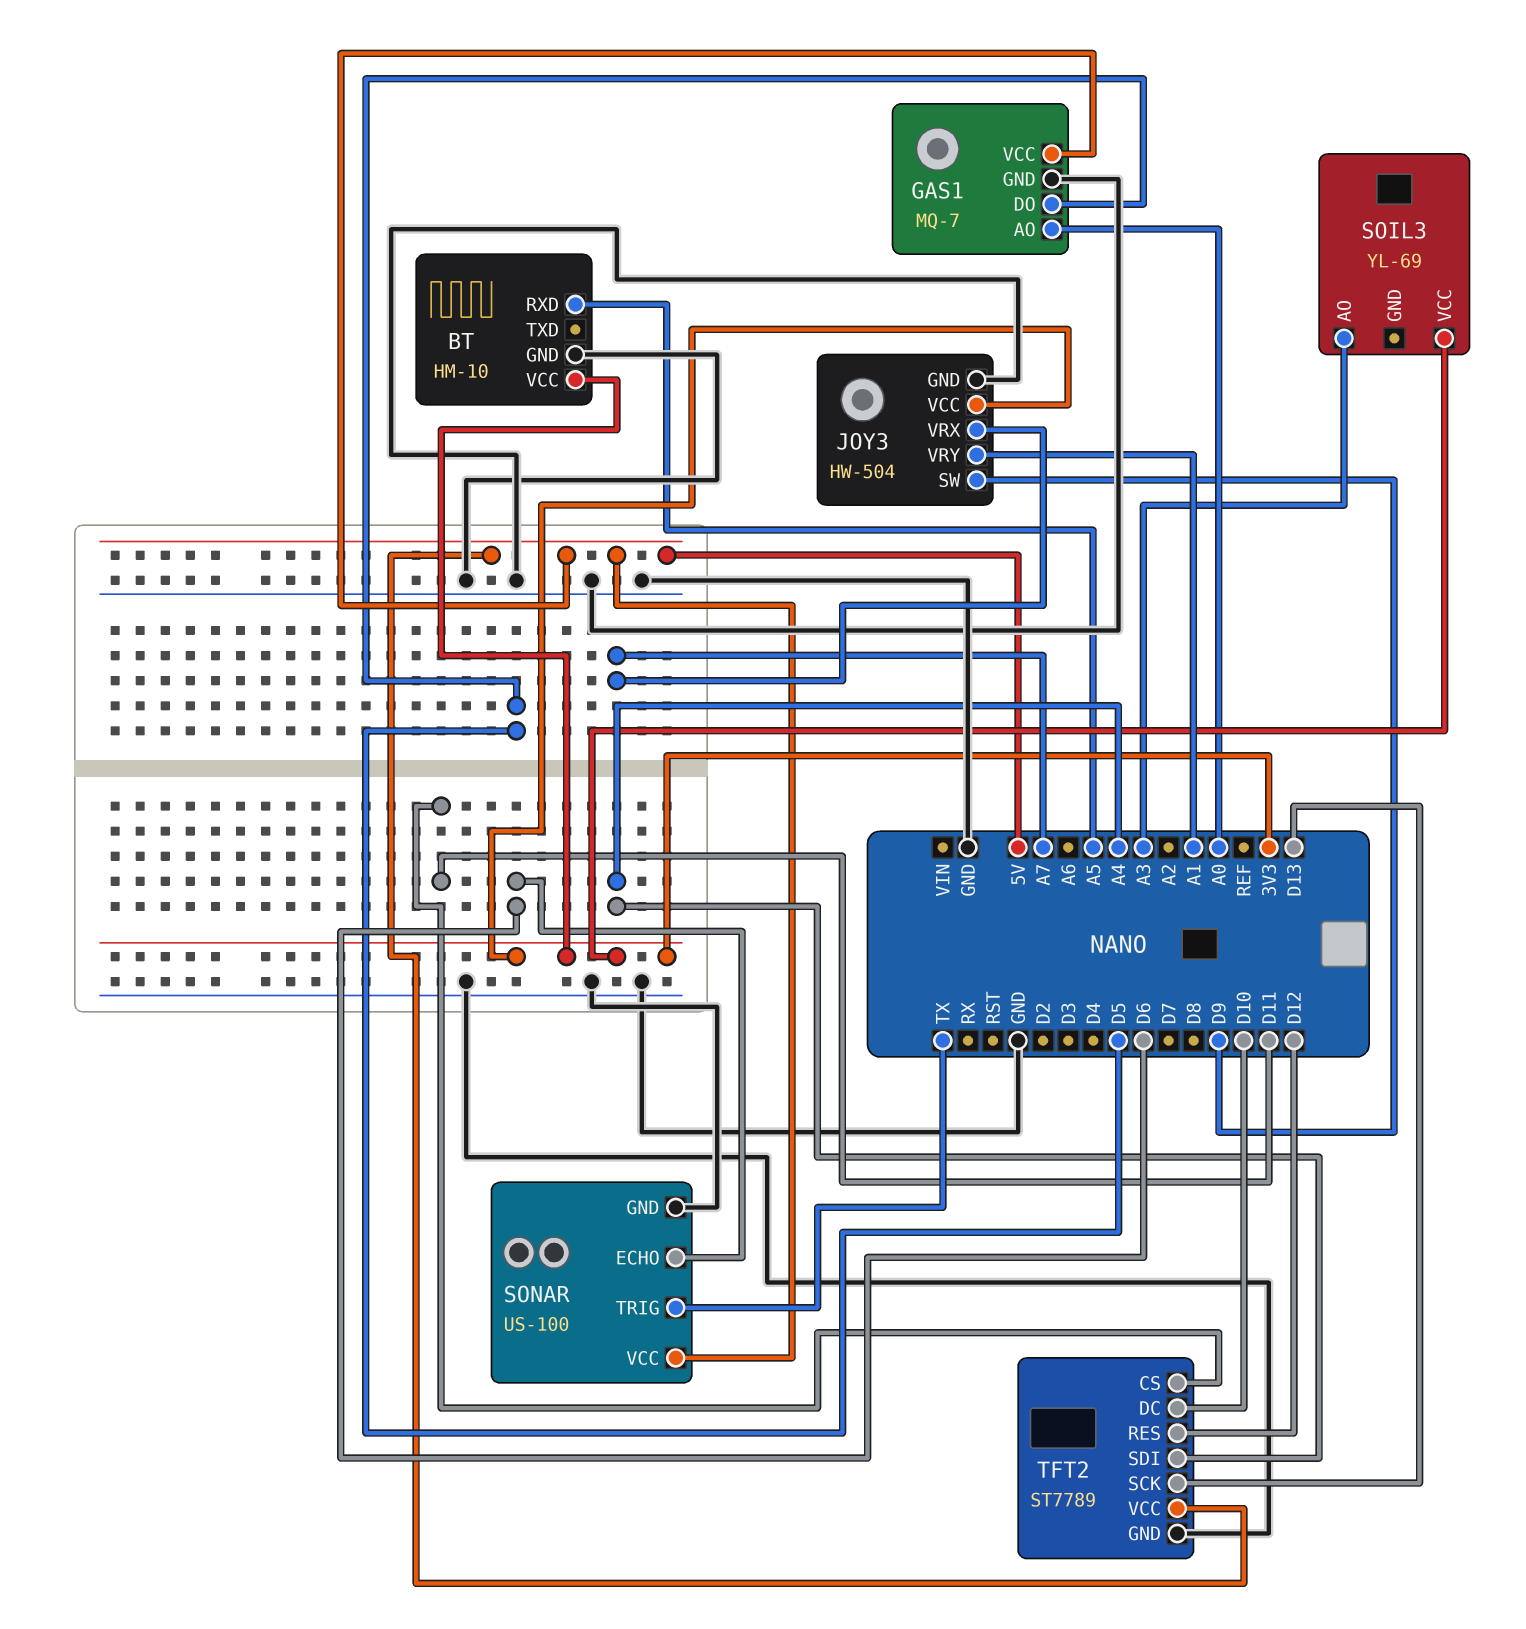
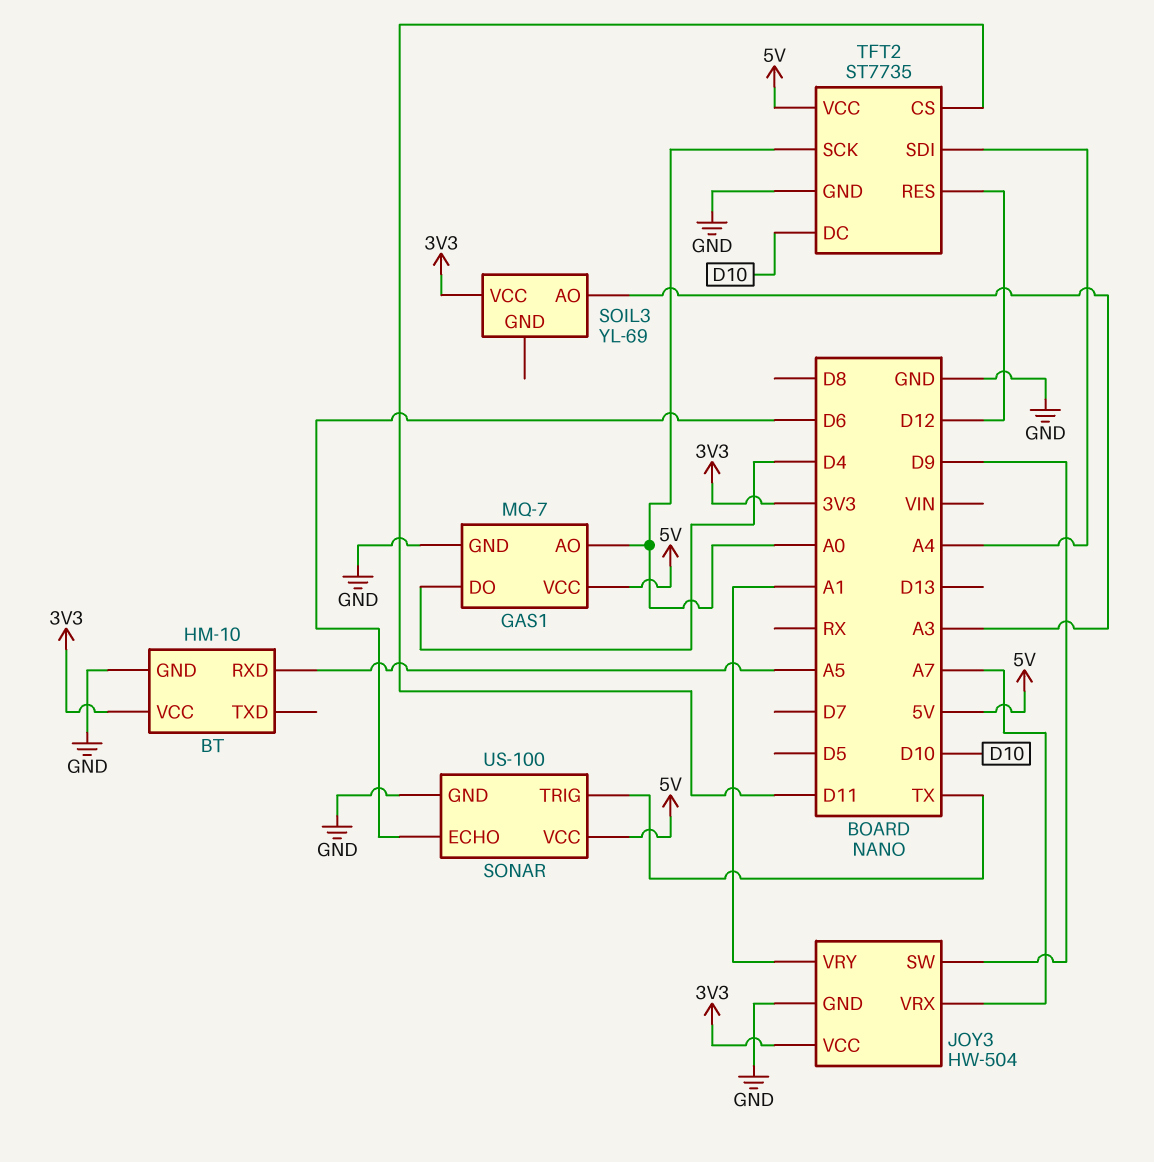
GAS1 pin DO: D5 -> D4
TFT2: ST7789 -> ST7735
TFT2 pin SCK: D13 -> A0

